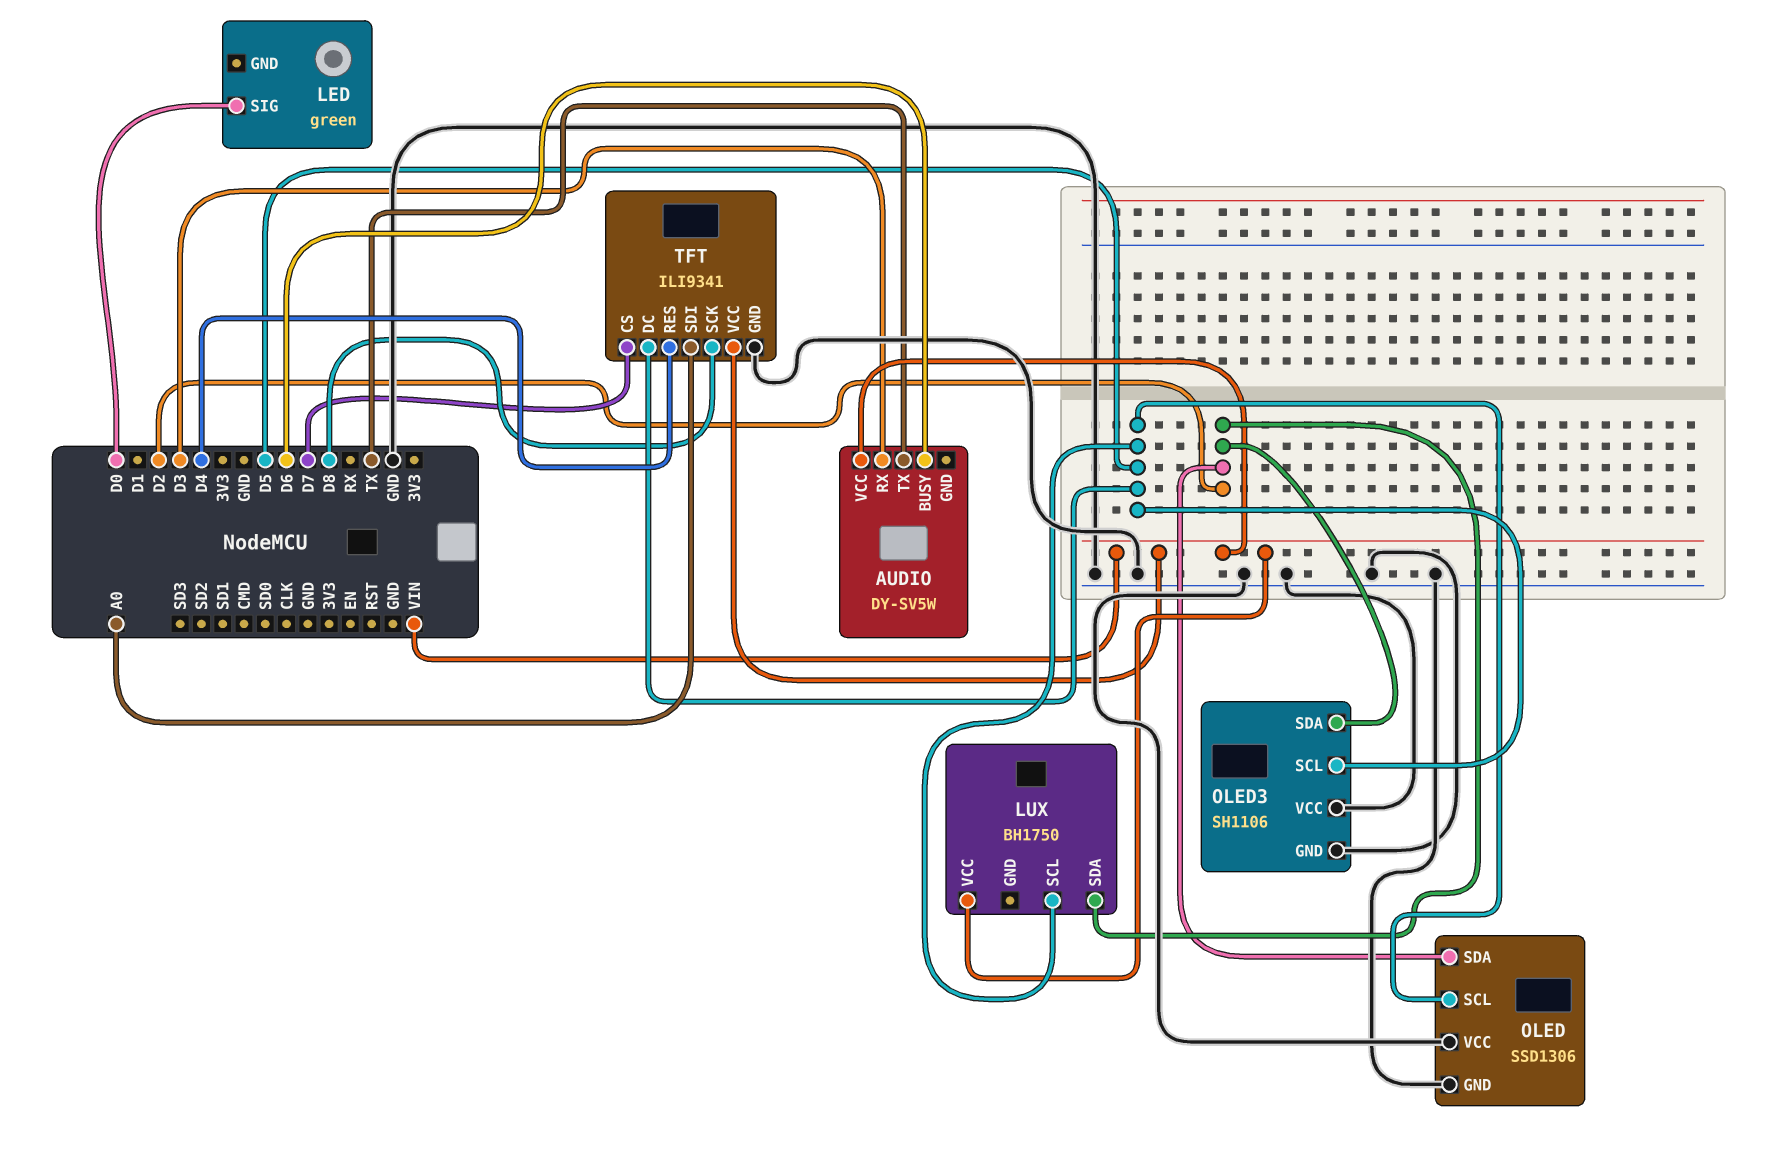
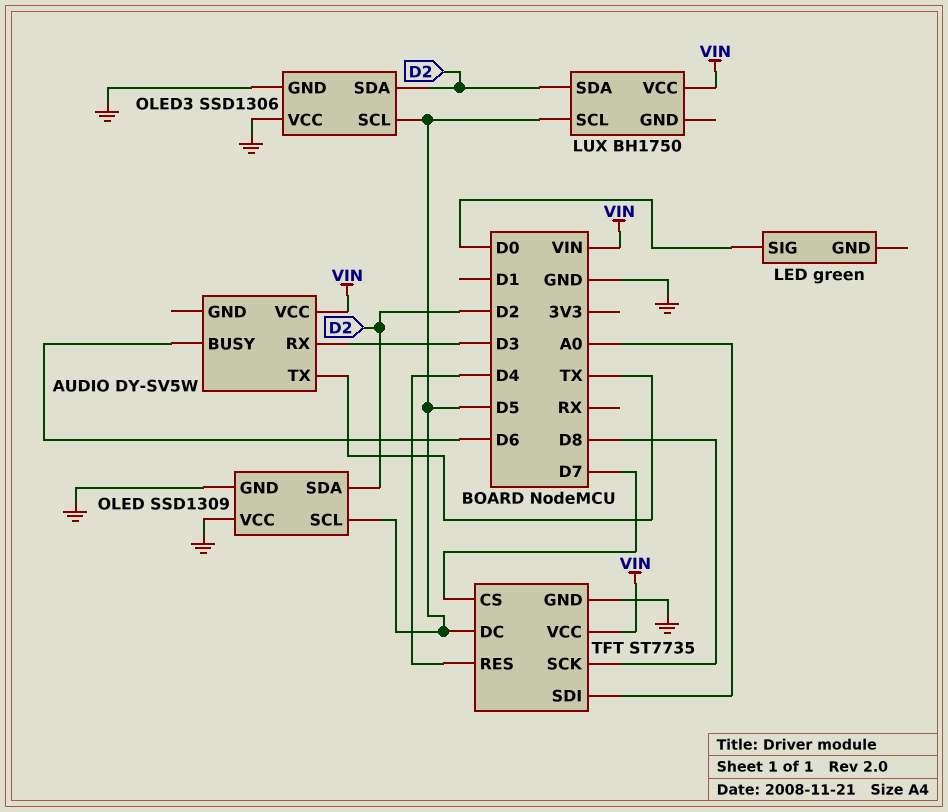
OLED: SSD1306 -> SSD1309
OLED3: SH1106 -> SSD1306
TFT: ILI9341 -> ST7735

